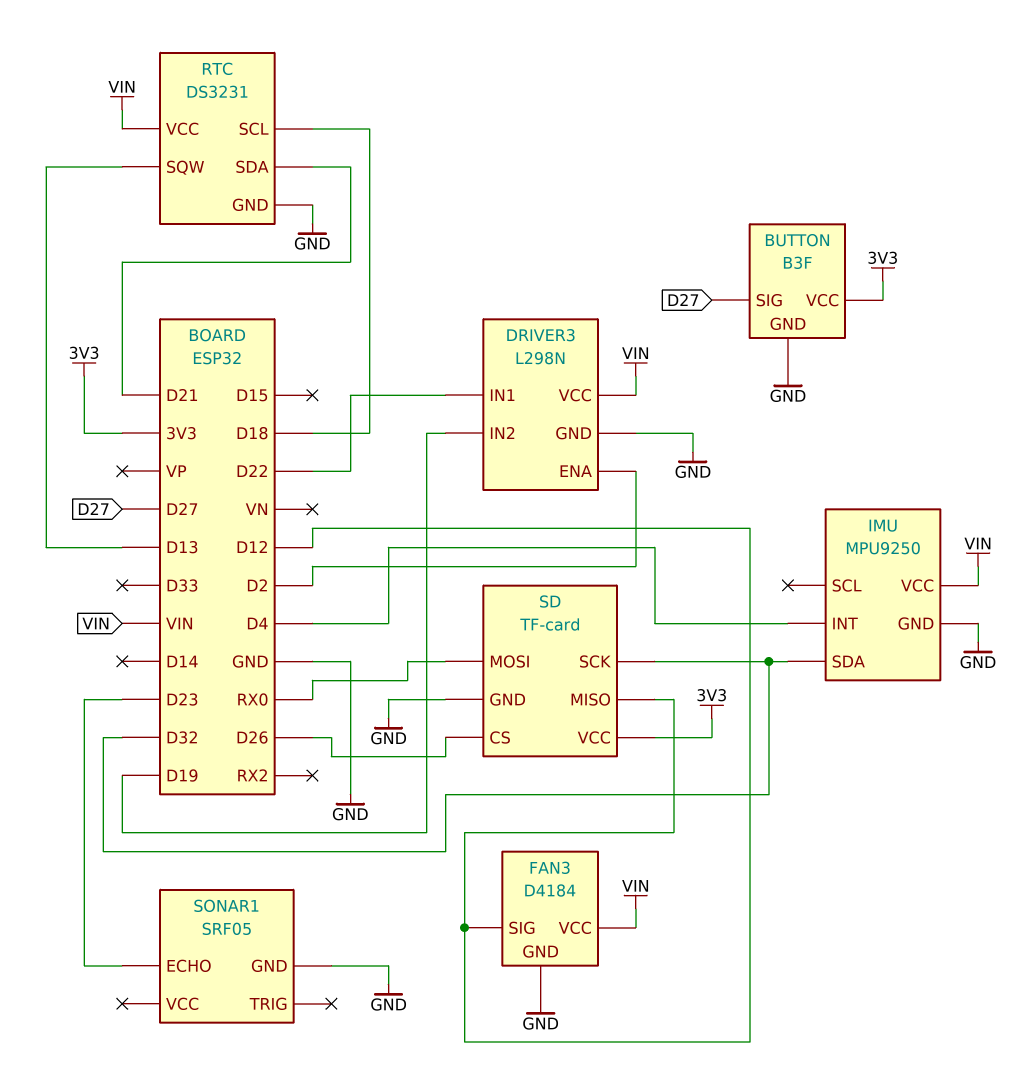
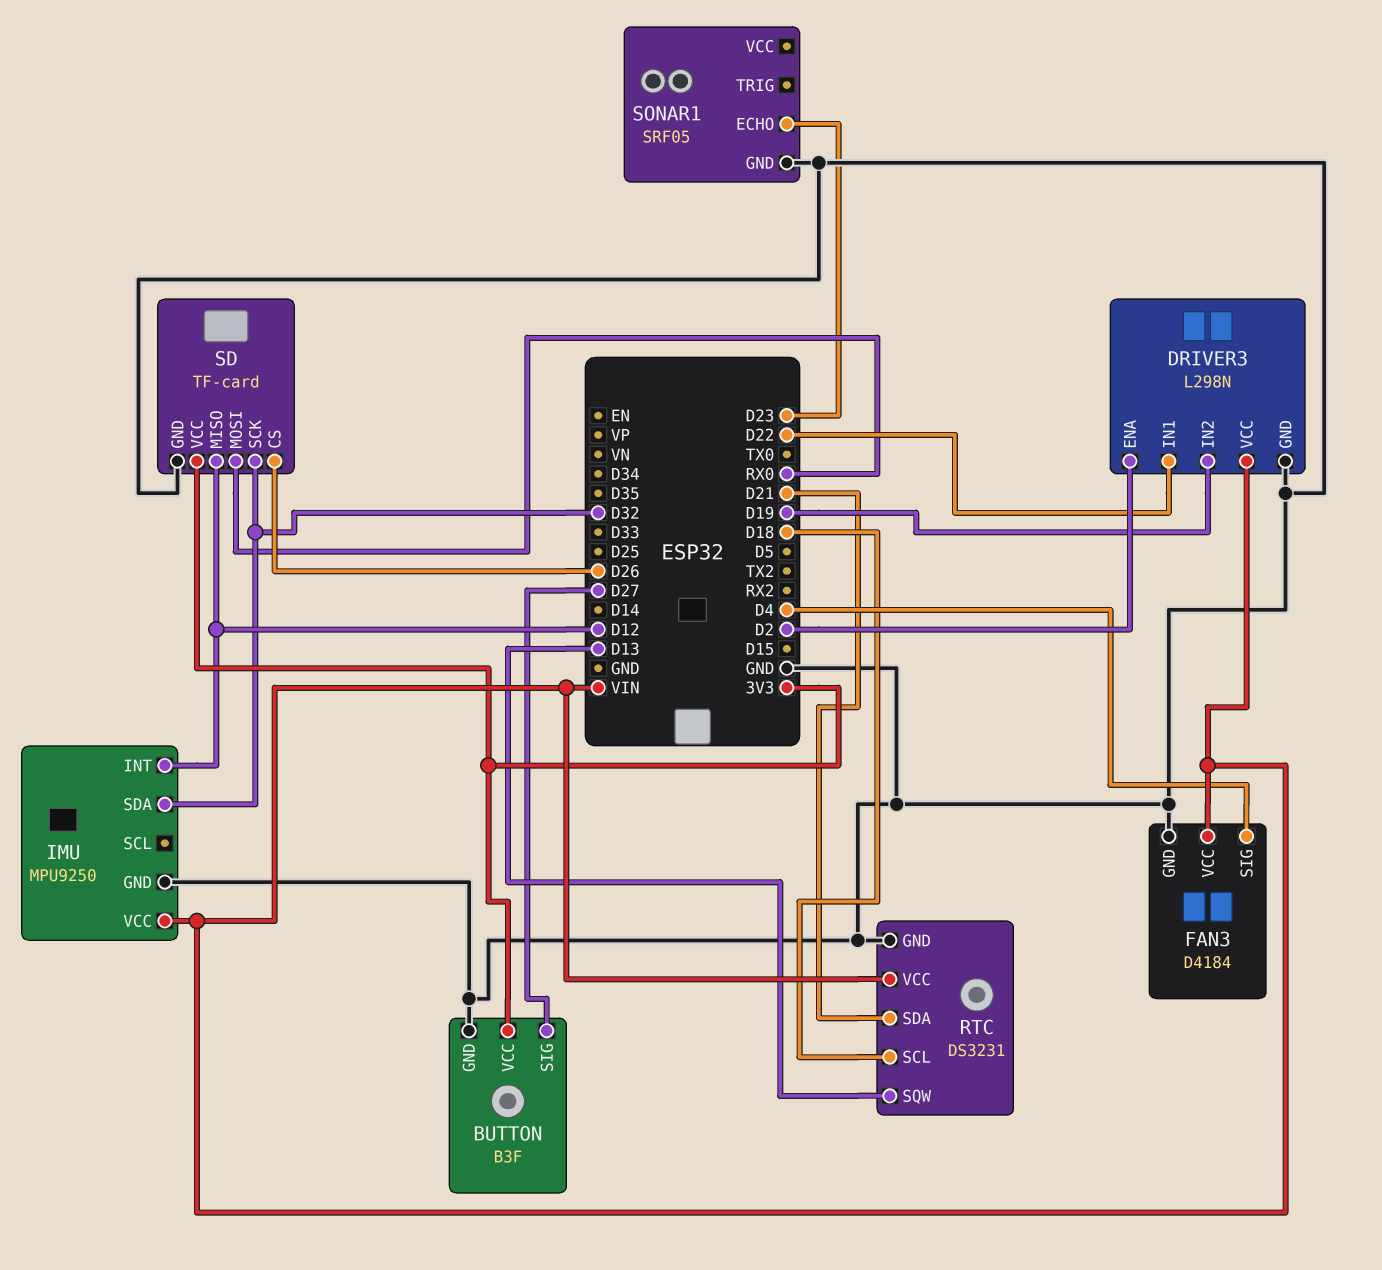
FAN3 pin SIG: D12 -> D4
IMU pin INT: D4 -> D12

